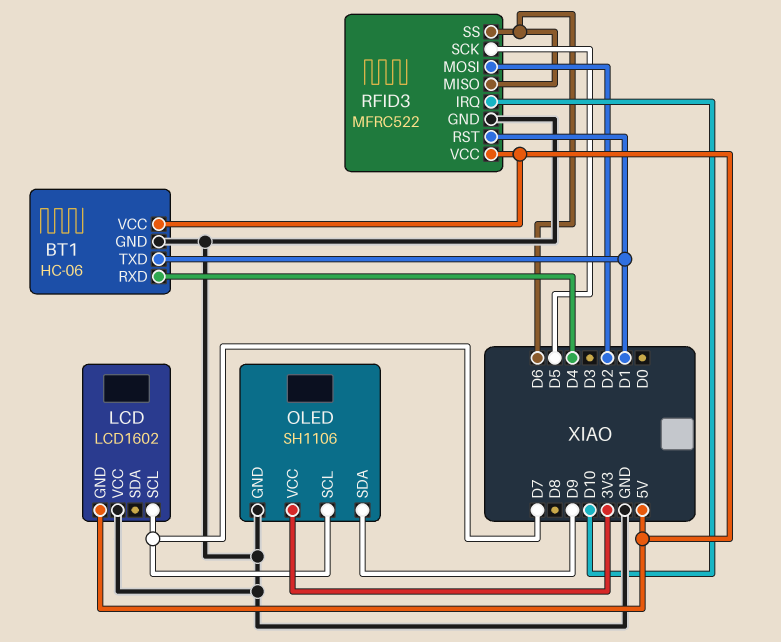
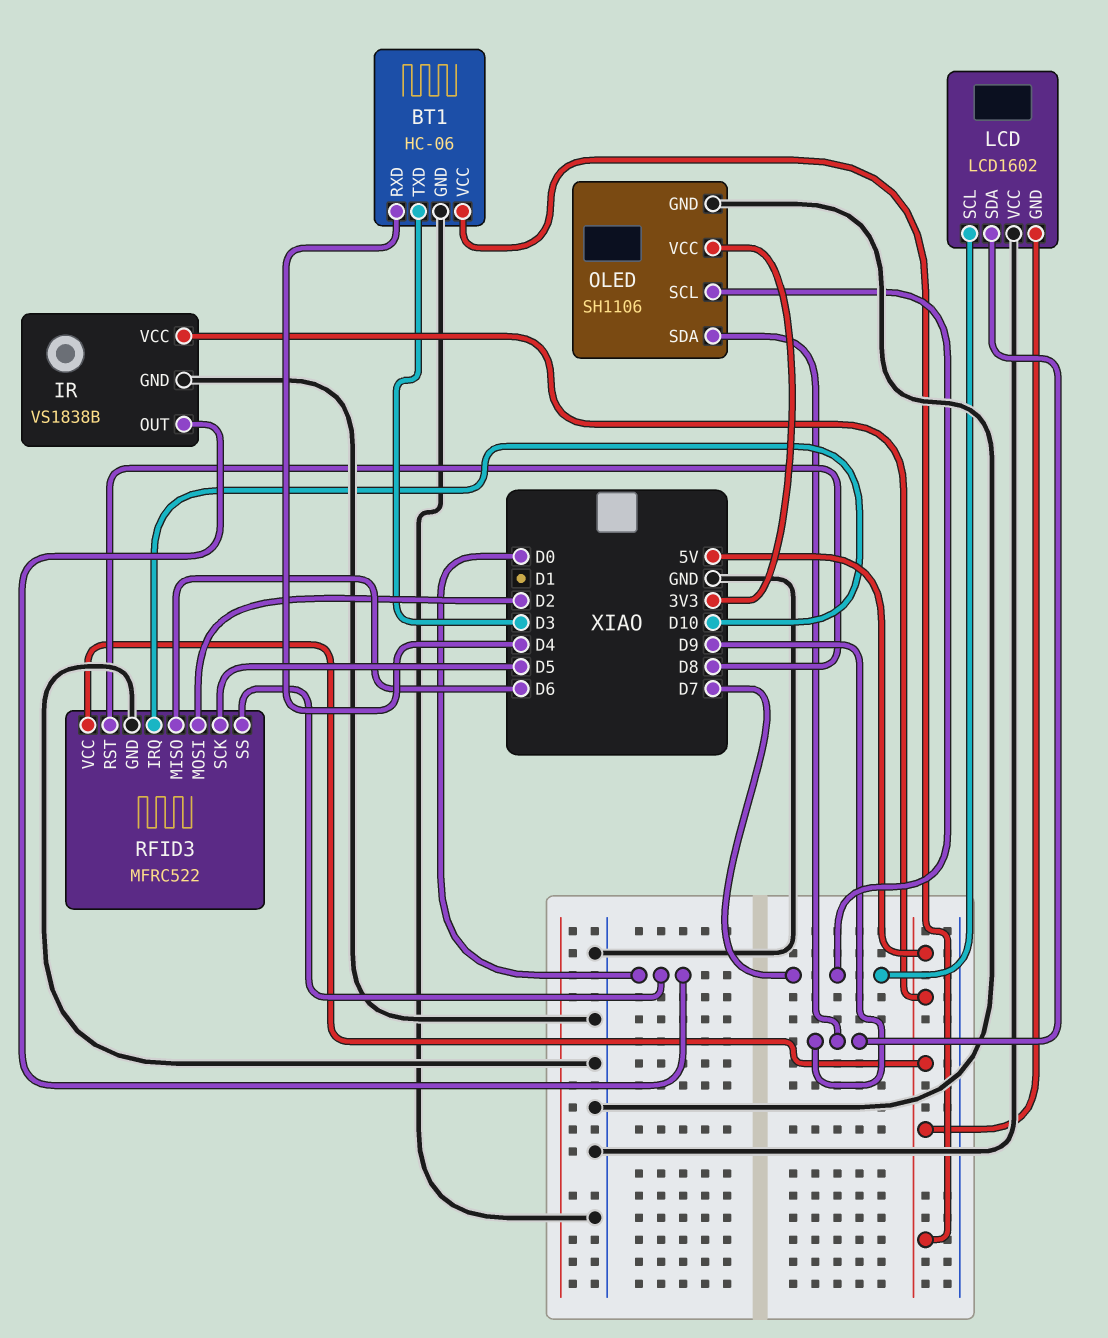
BT1 pin TXD: D1 -> D3
IR: none -> VS1838B
IR pin GND: none -> GND
IR pin OUT: none -> D0
IR pin VCC: none -> 5V
LCD pin SDA: none -> D9
RFID3 pin RST: D1 -> D8
RFID3 pin SS: D6 -> D0

